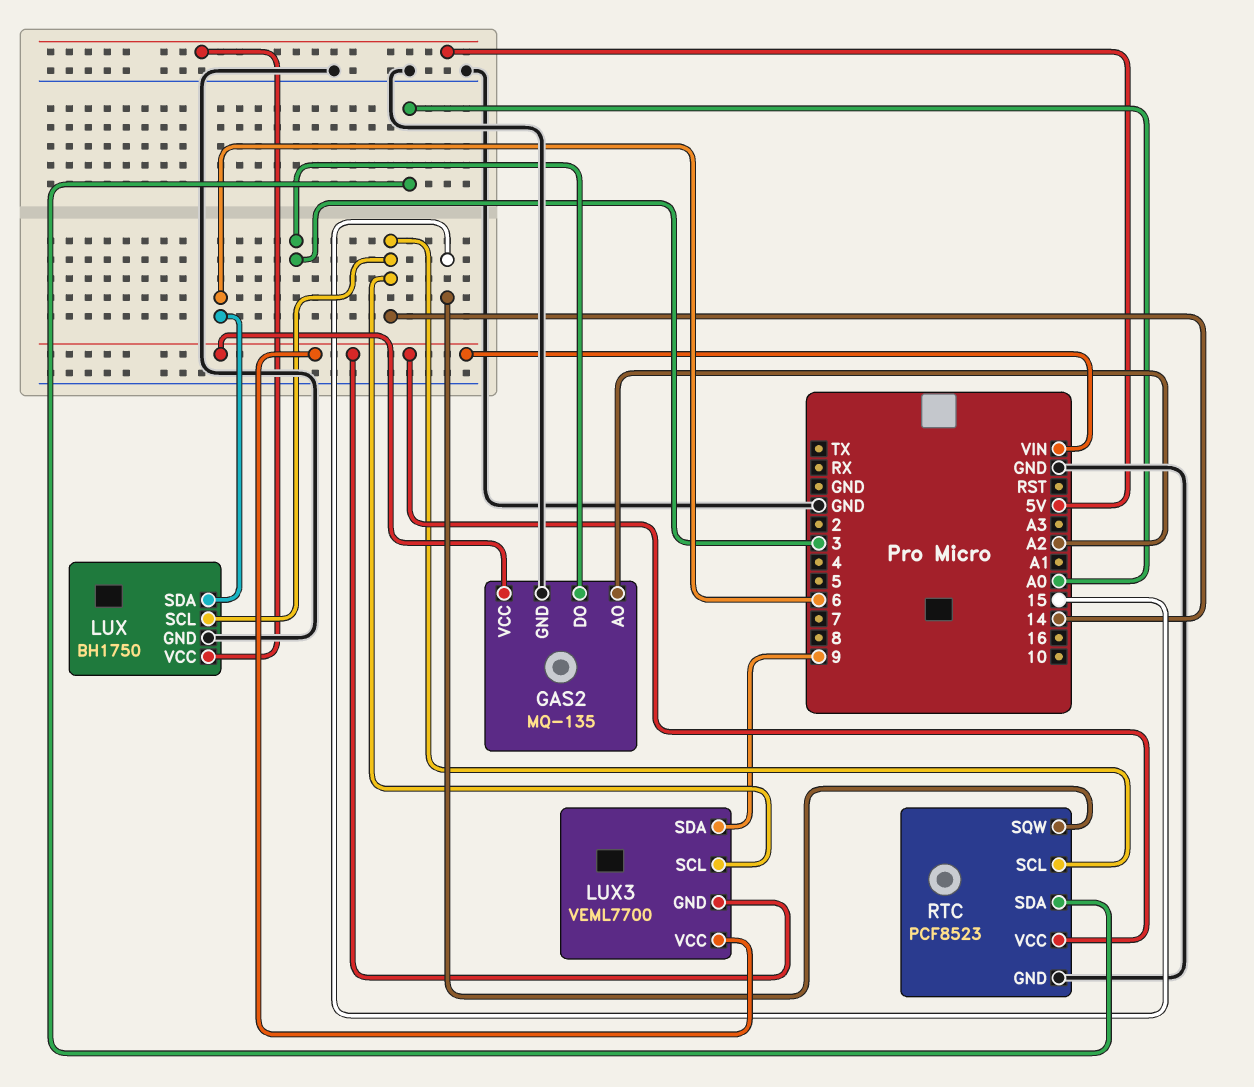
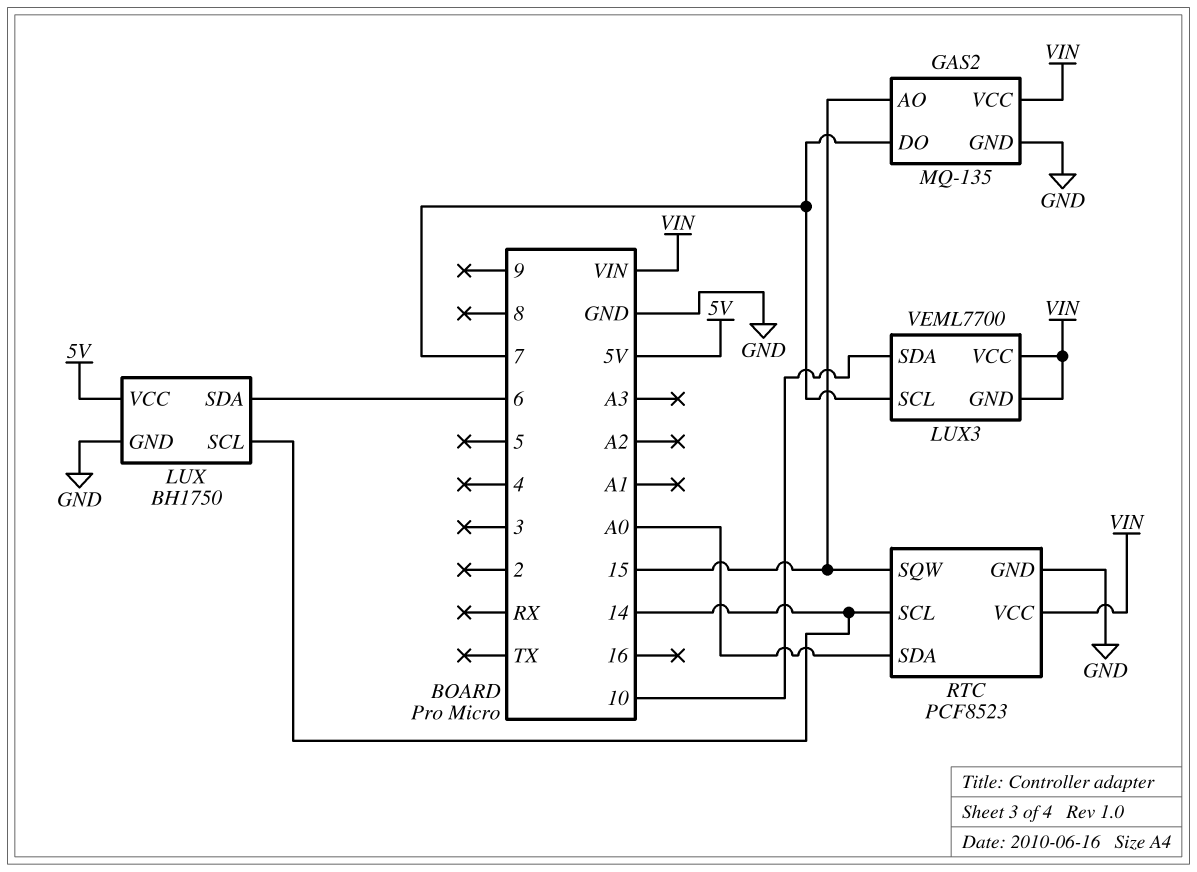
GAS2 pin AO: A2 -> 15
GAS2 pin DO: 3 -> 7
LUX3 pin SCL: 14 -> 7
LUX3 pin SDA: 9 -> 10

